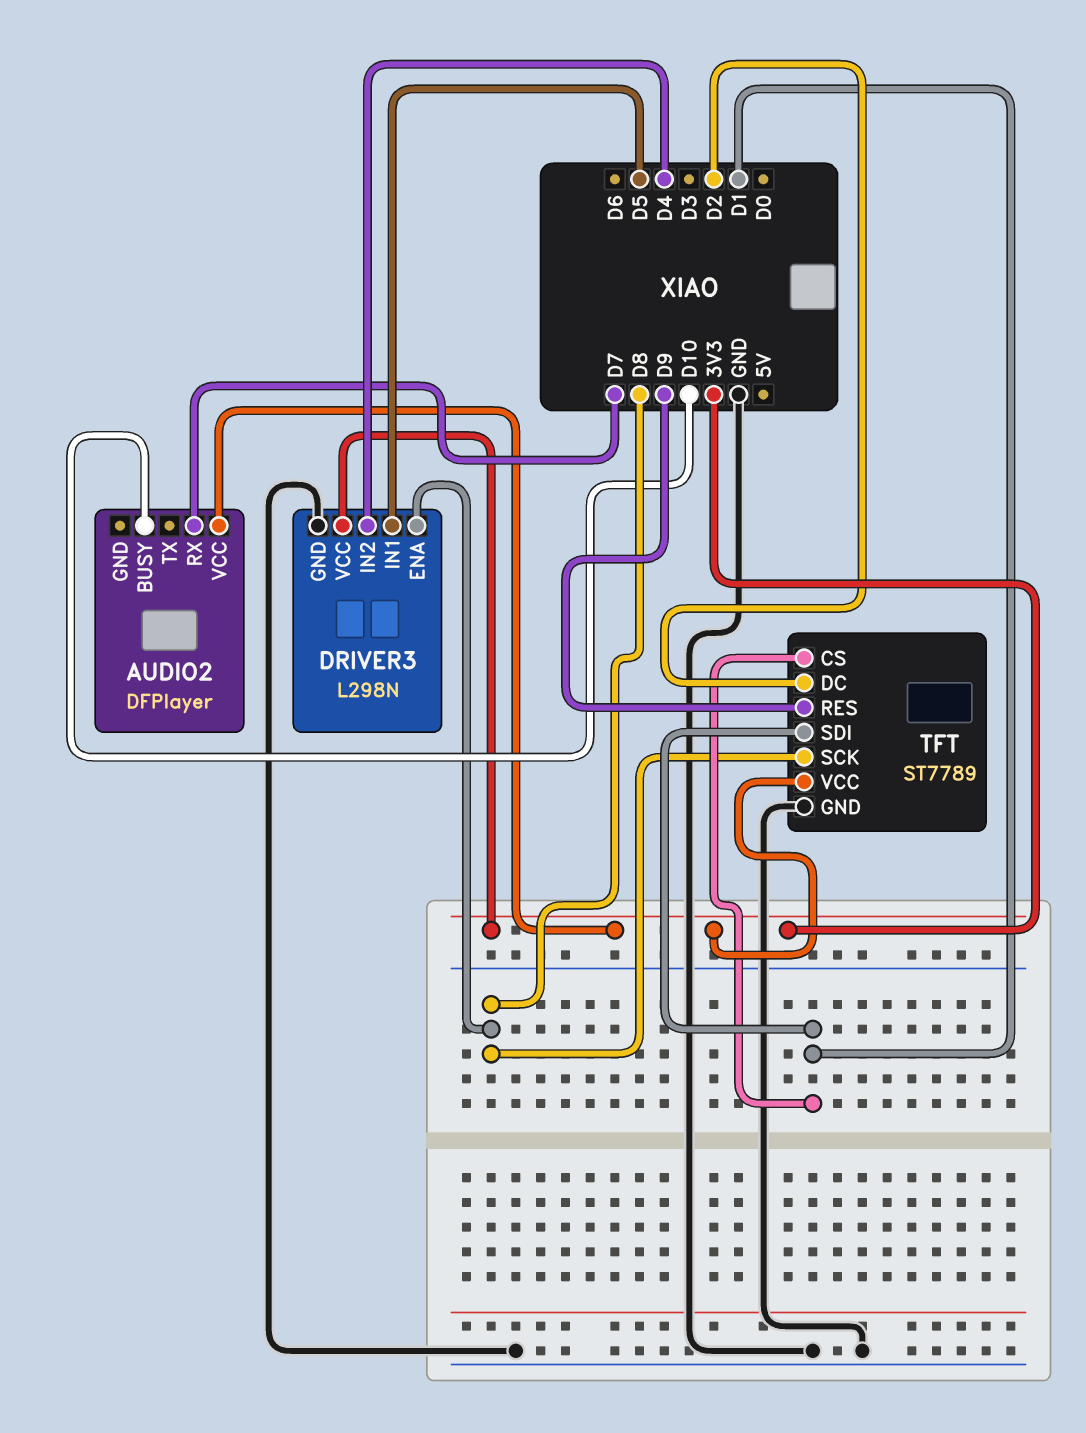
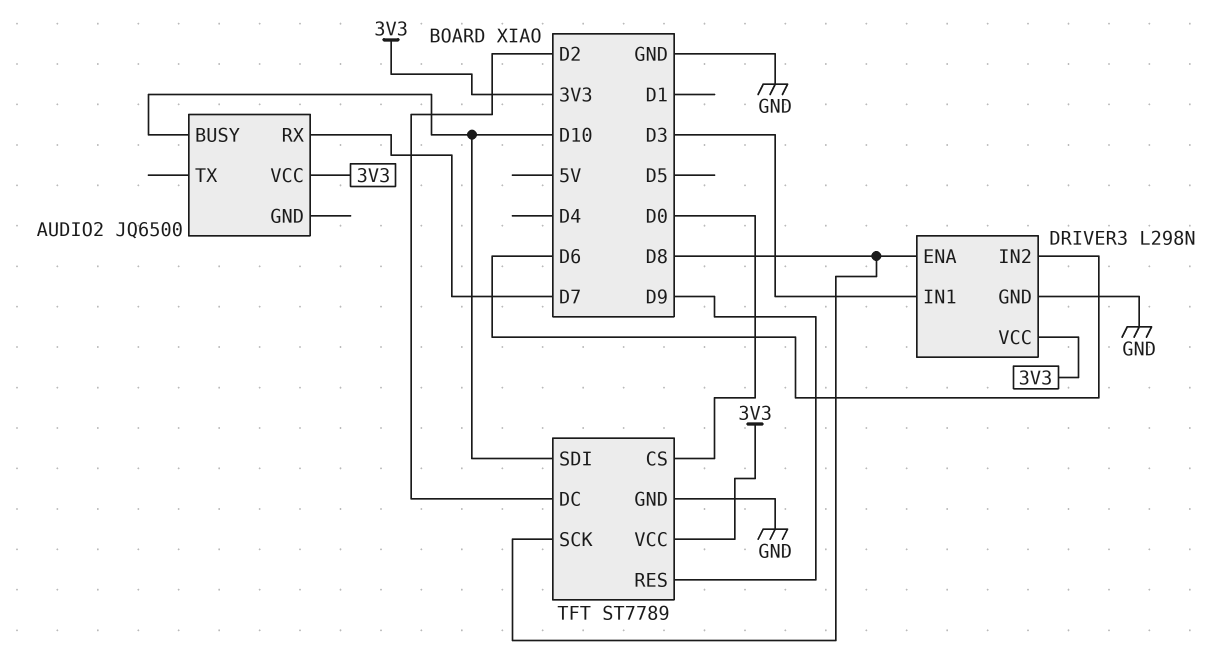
AUDIO2: DFPlayer -> JQ6500
DRIVER3 pin IN1: D5 -> D3
DRIVER3 pin IN2: D4 -> D6
TFT pin CS: D1 -> D0
TFT pin SDI: D1 -> D10

